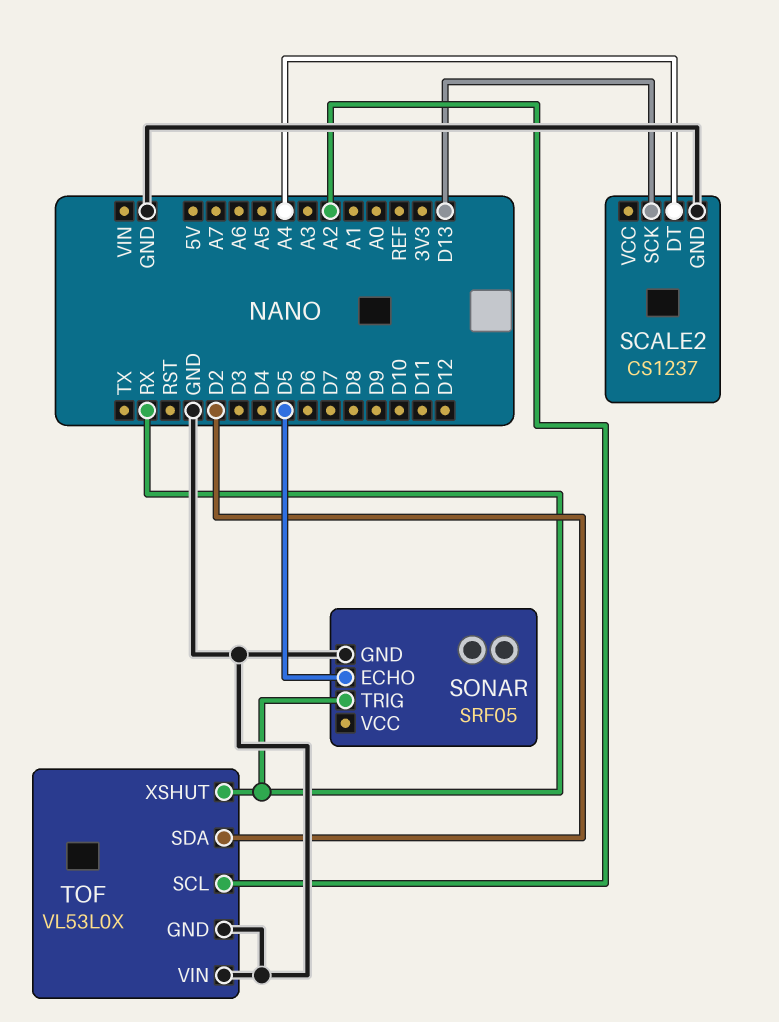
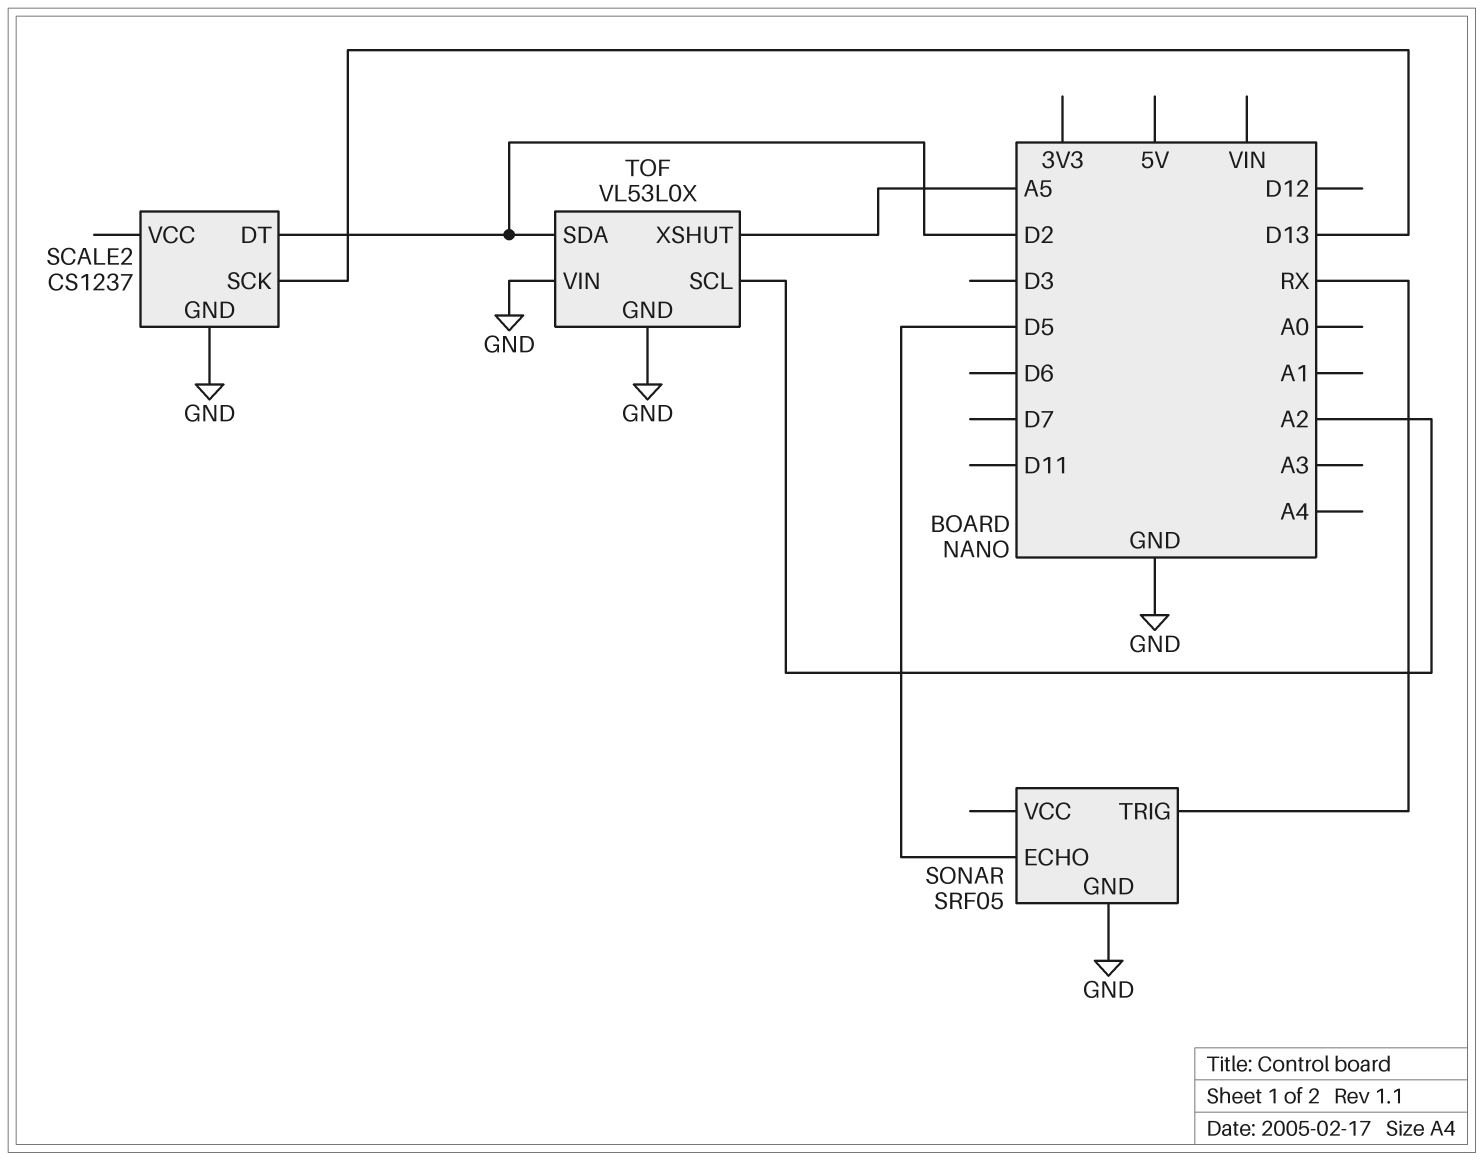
SCALE2 pin DT: A4 -> D2
TOF pin XSHUT: RX -> A5

